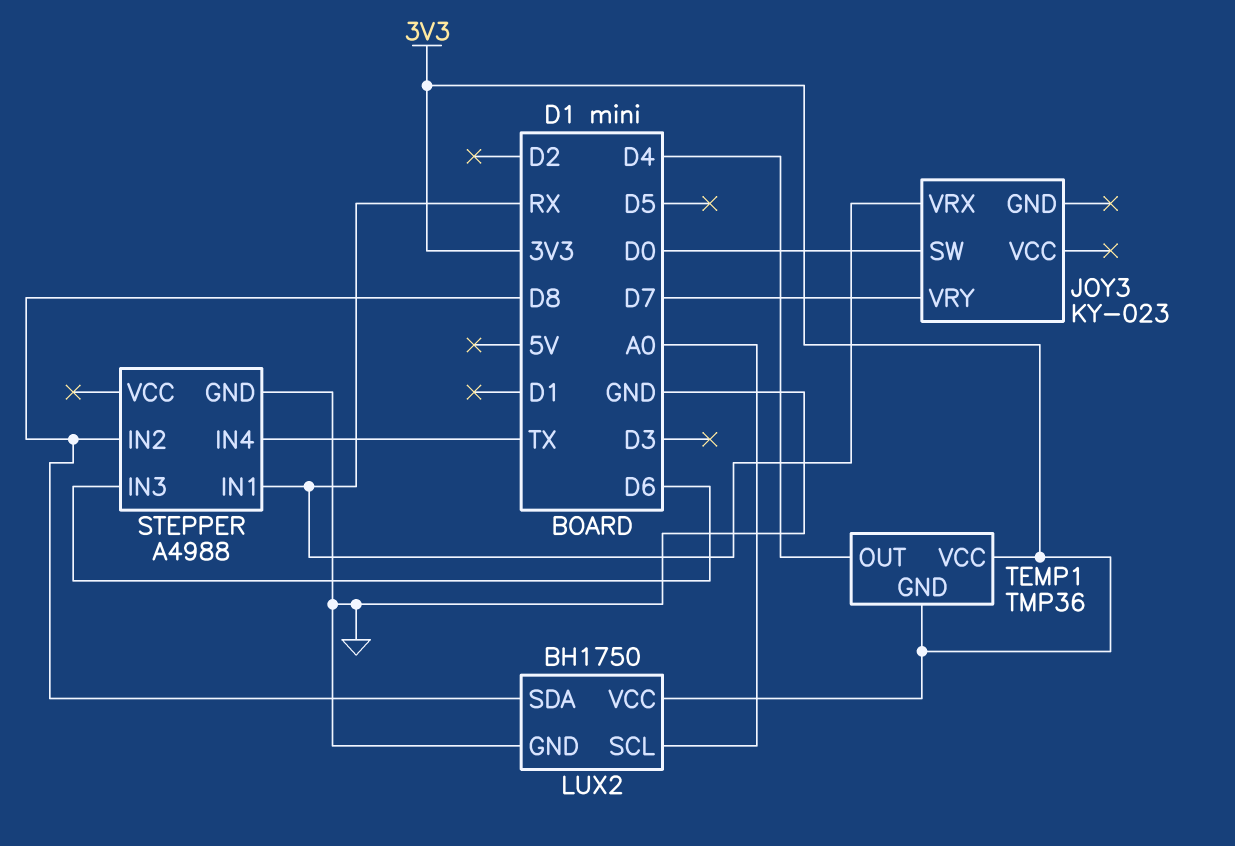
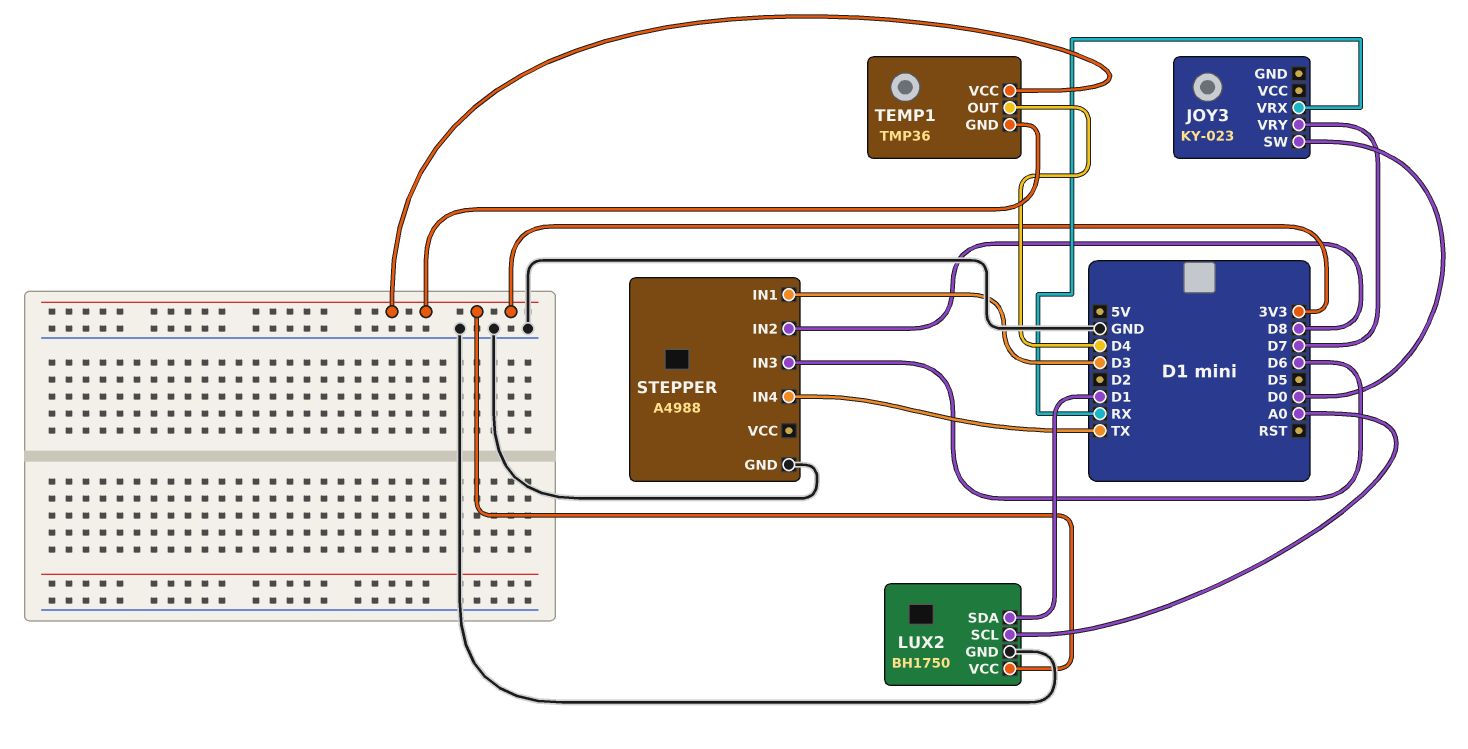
LUX2 pin SDA: D8 -> D1
STEPPER pin IN1: RX -> D3

